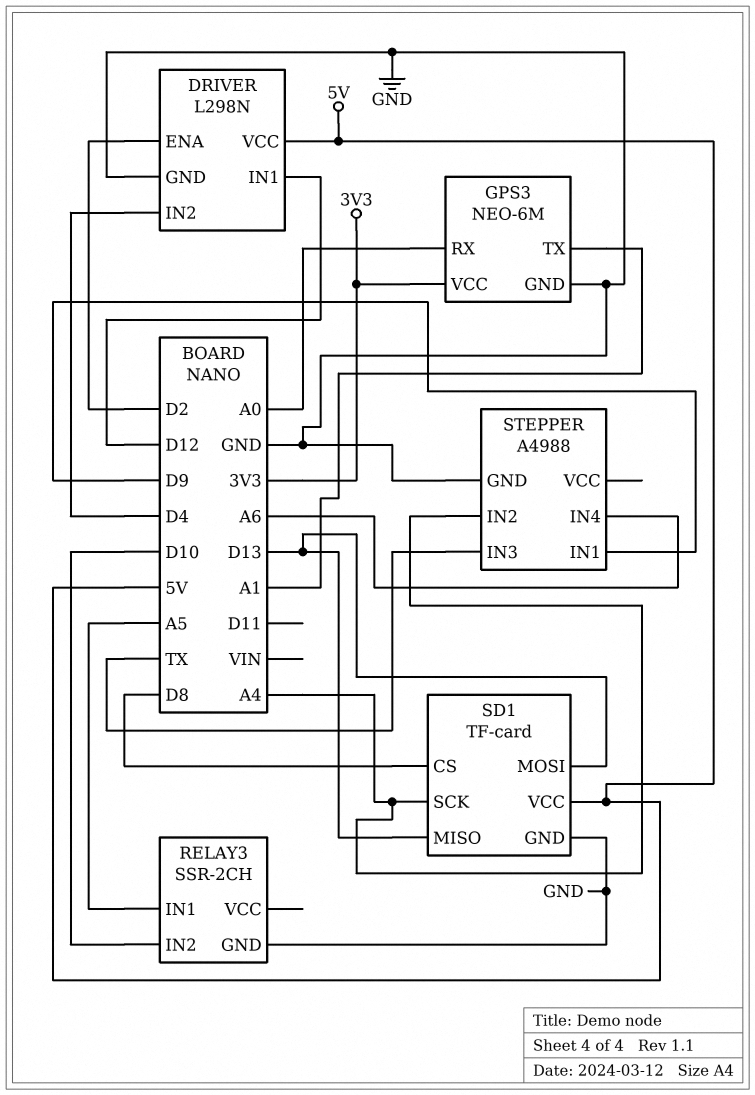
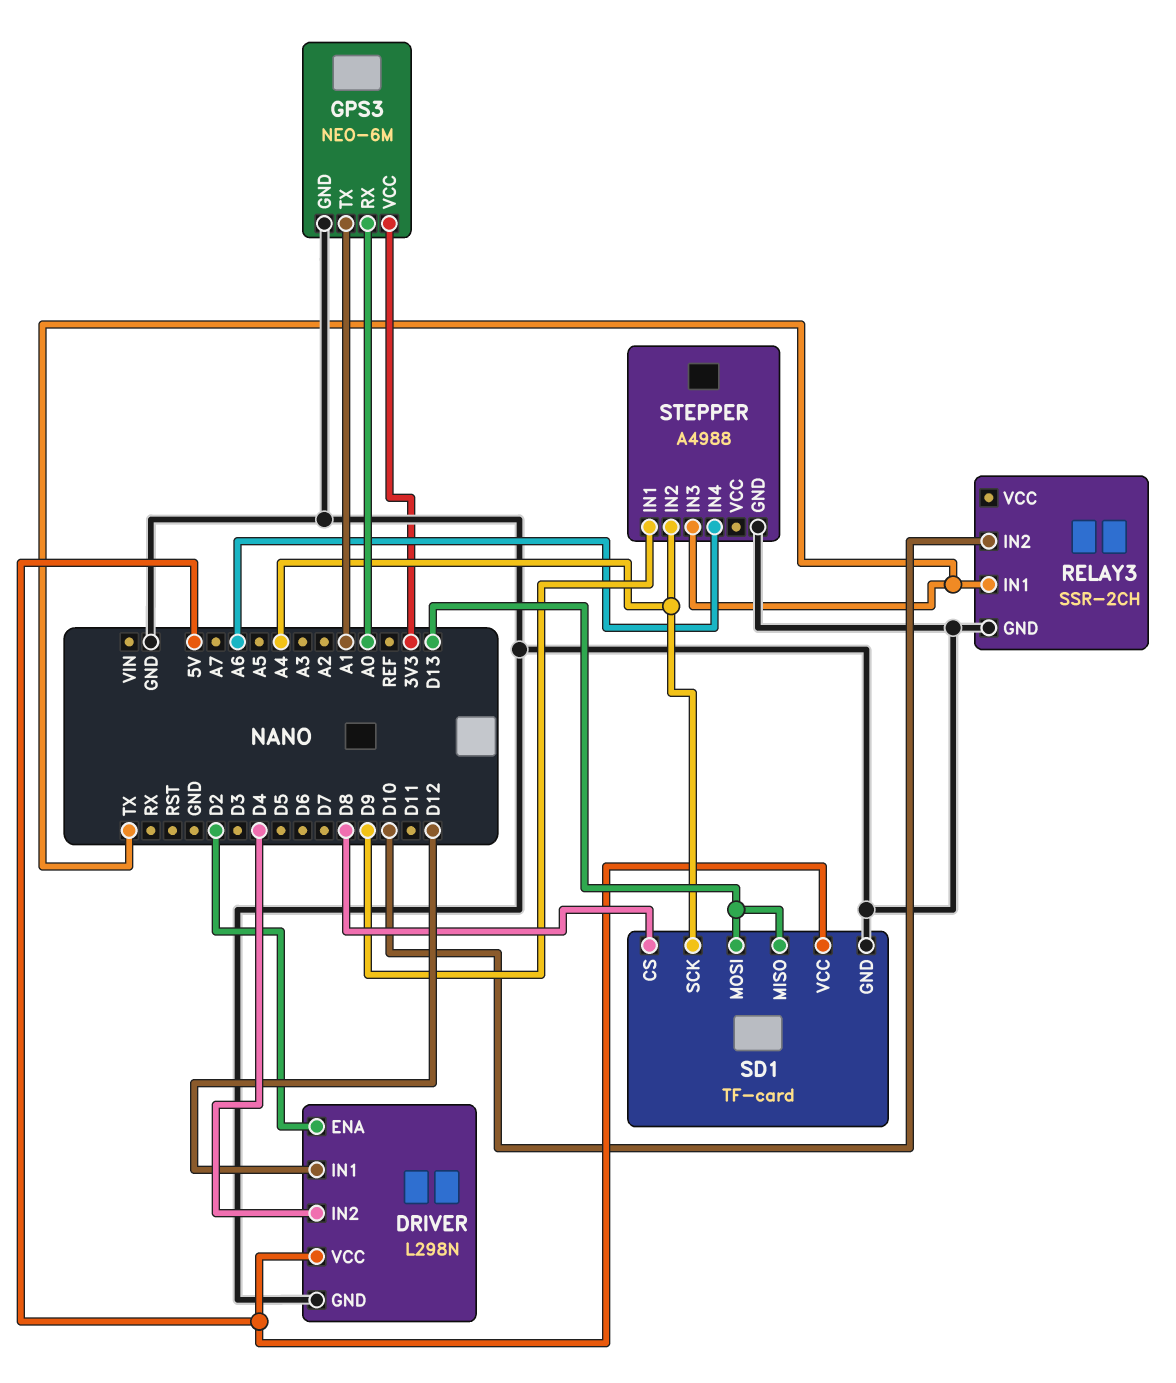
RELAY3 pin IN1: A5 -> TX

